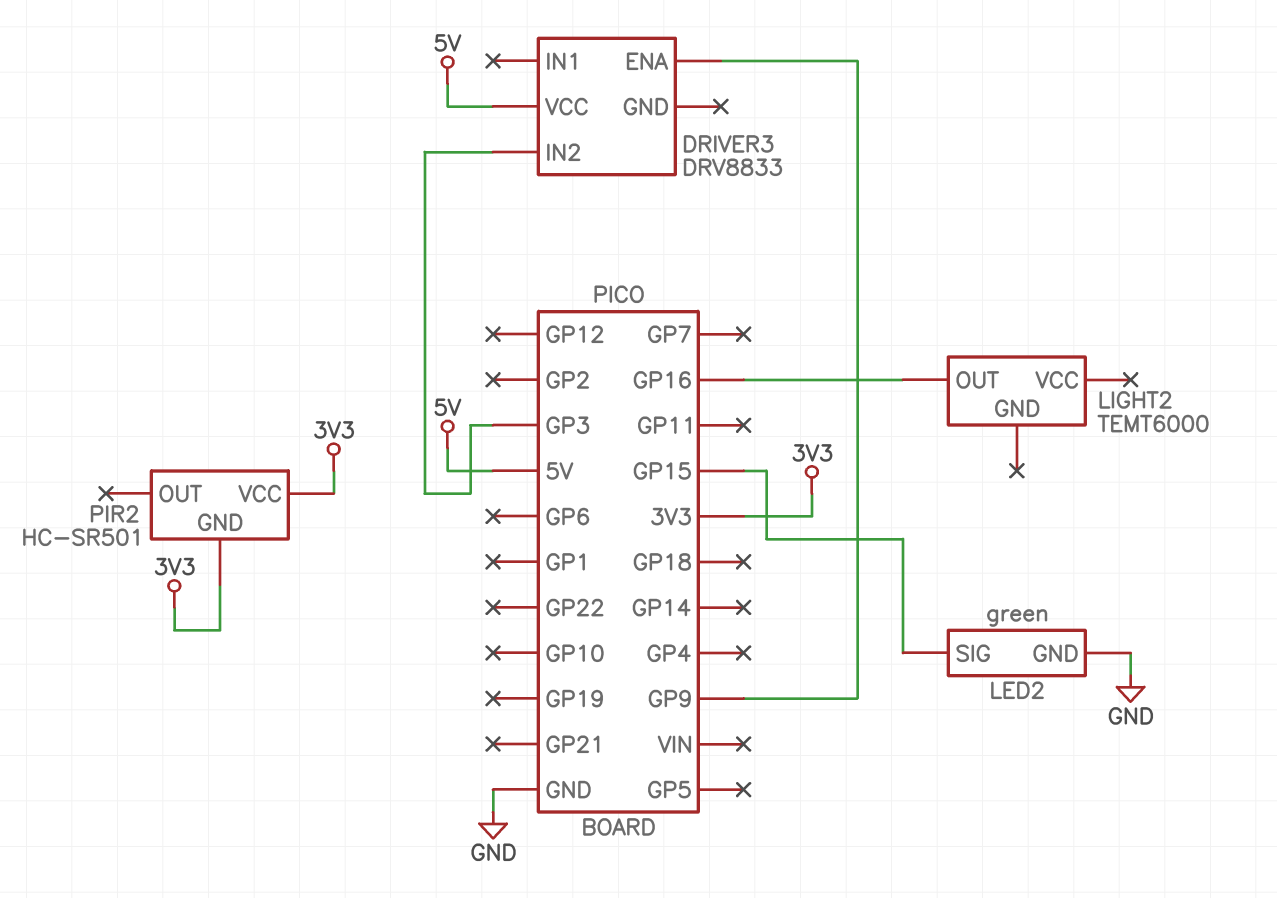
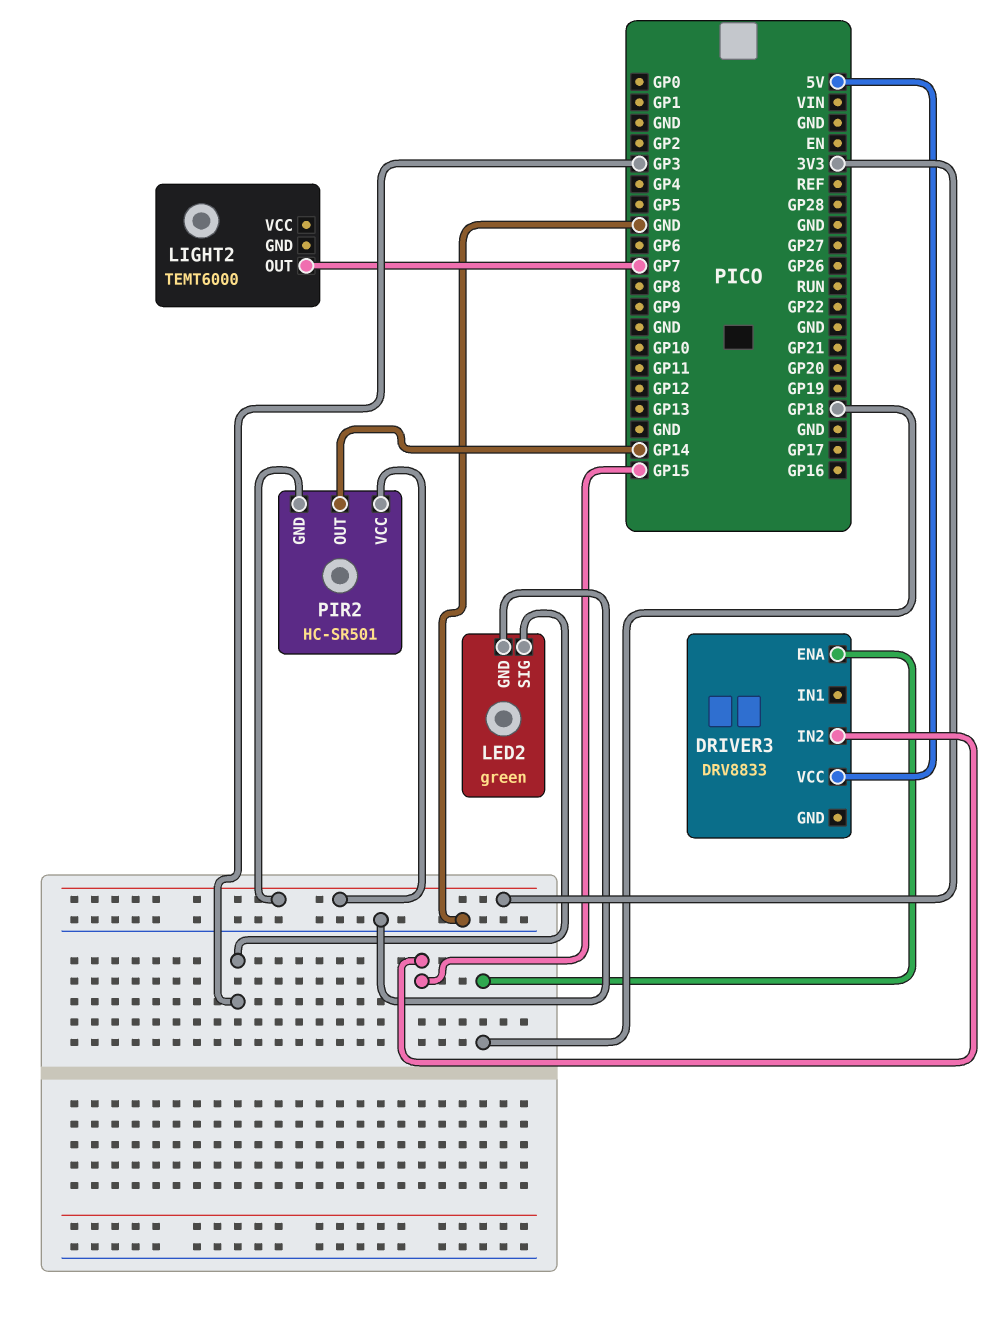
DRIVER3 pin ENA: GP9 -> GP18
DRIVER3 pin IN2: GP3 -> GP15
LED2 pin SIG: GP15 -> GP3
LIGHT2 pin OUT: GP16 -> GP7
PIR2 pin OUT: none -> GP14

